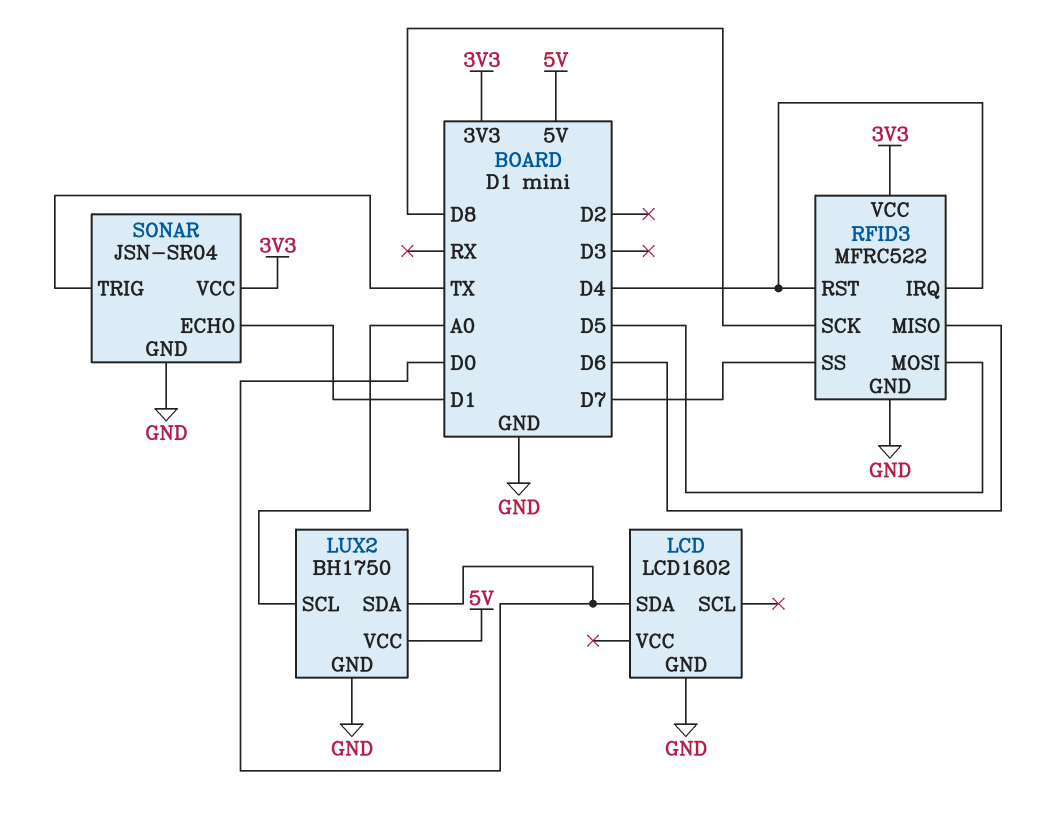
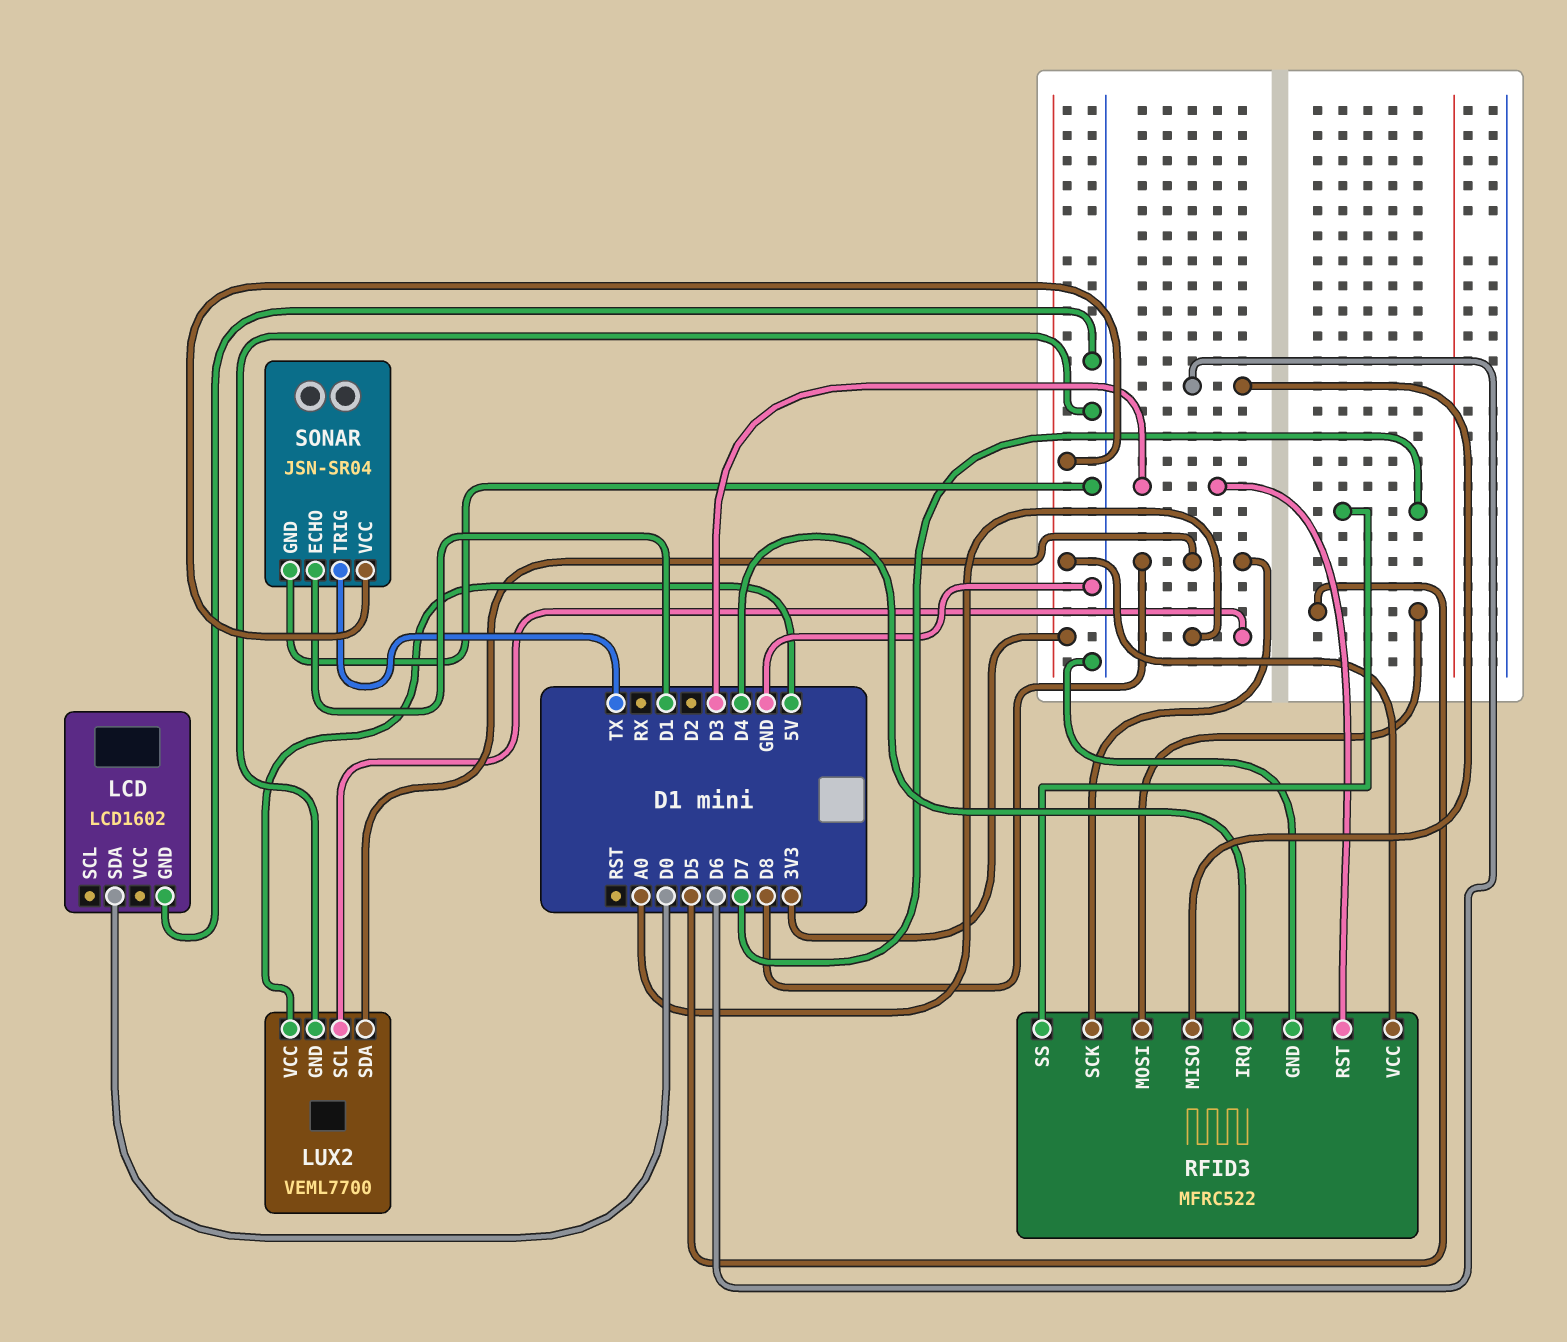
LUX2: BH1750 -> VEML7700
LUX2 pin SDA: D0 -> D8
RFID3 pin RST: D4 -> D3

